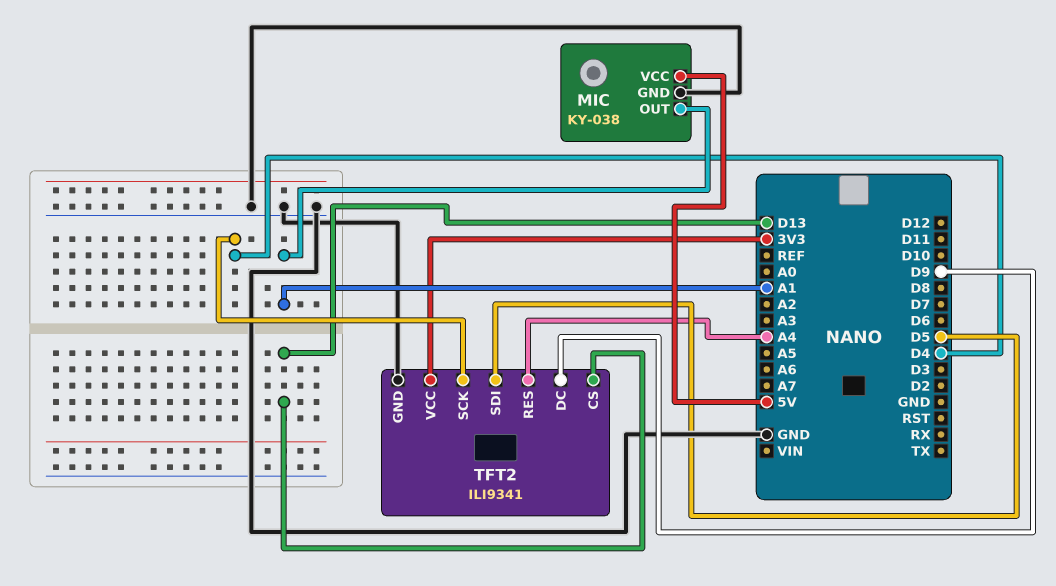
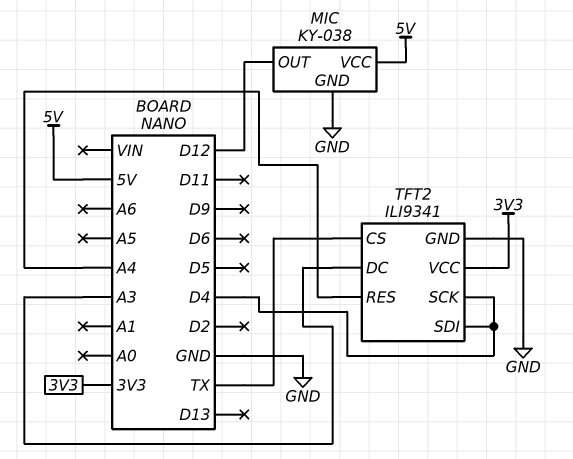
MIC pin OUT: A1 -> D12
TFT2 pin CS: D13 -> TX
TFT2 pin DC: D9 -> A3
TFT2 pin SDI: D5 -> D4

